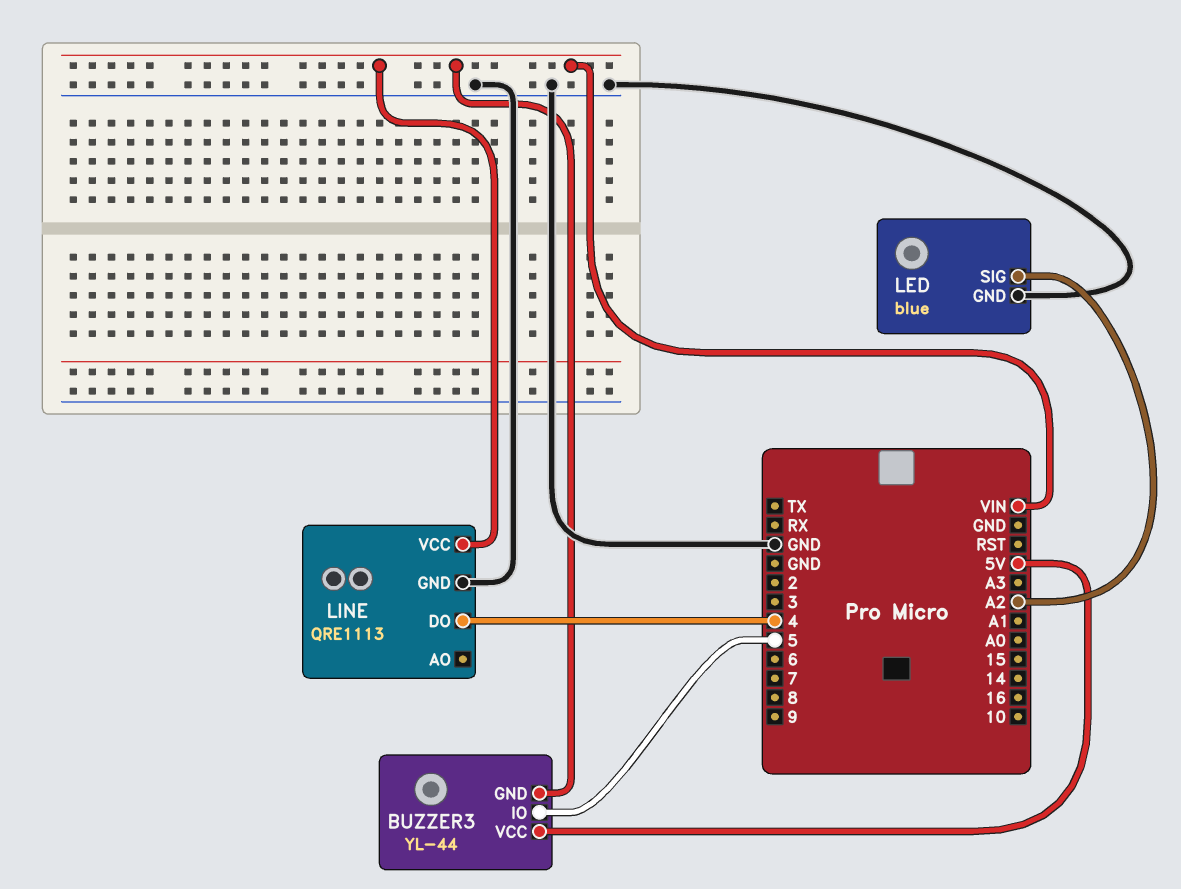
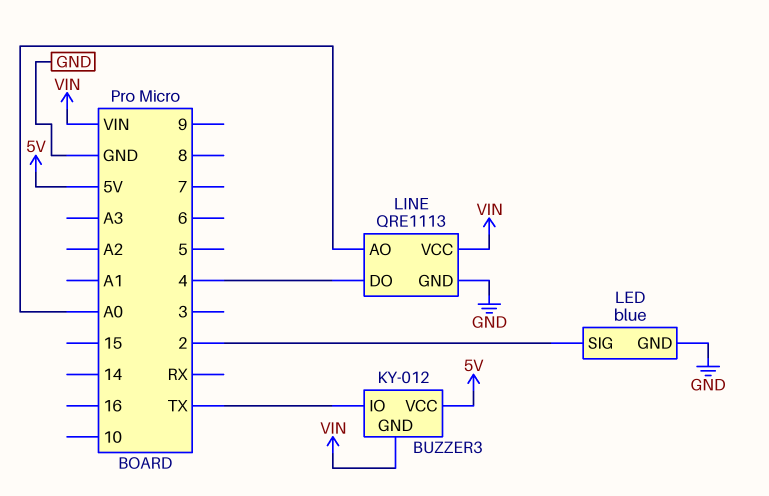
BUZZER3: YL-44 -> KY-012
BUZZER3 pin IO: 5 -> TX
LED pin SIG: A2 -> 2
LINE pin AO: none -> A0

